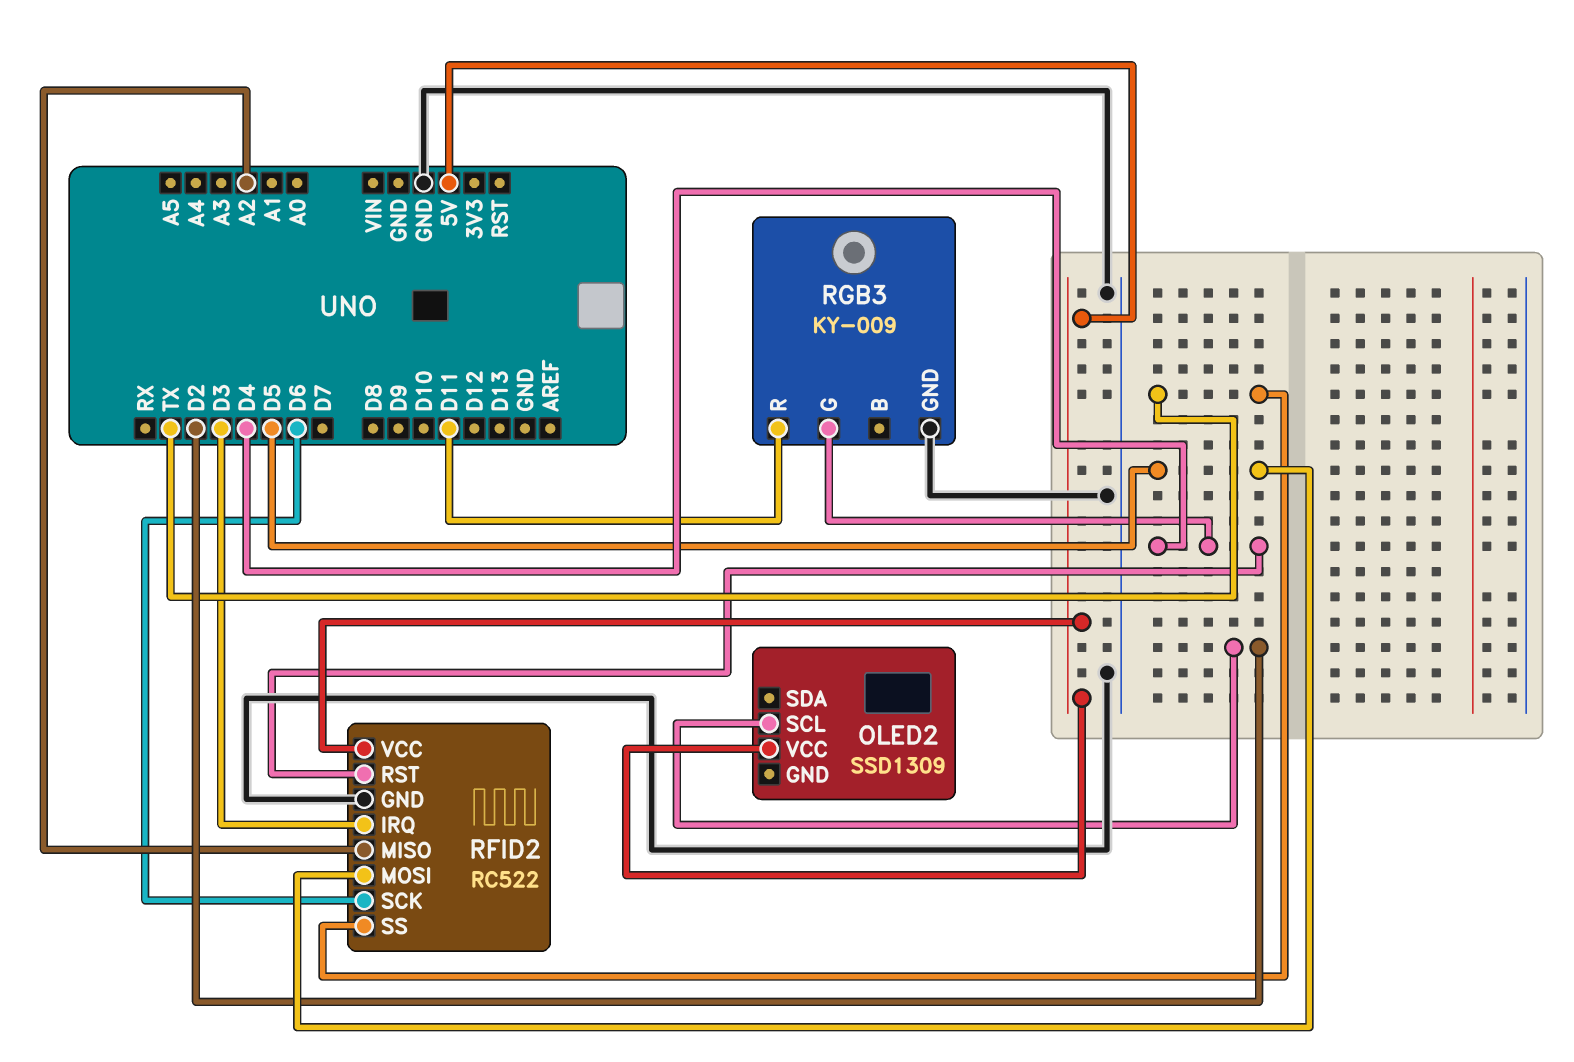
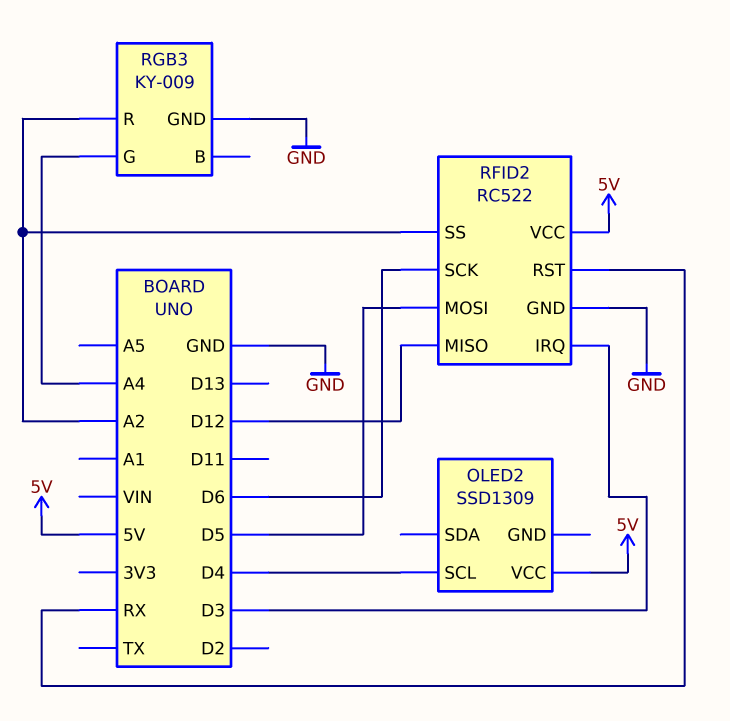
OLED2 pin SCL: D2 -> D4
RFID2 pin MISO: A2 -> D12
RFID2 pin RST: D4 -> RX
RFID2 pin SS: TX -> A2
RGB3 pin G: D4 -> A4
RGB3 pin R: D11 -> A2

